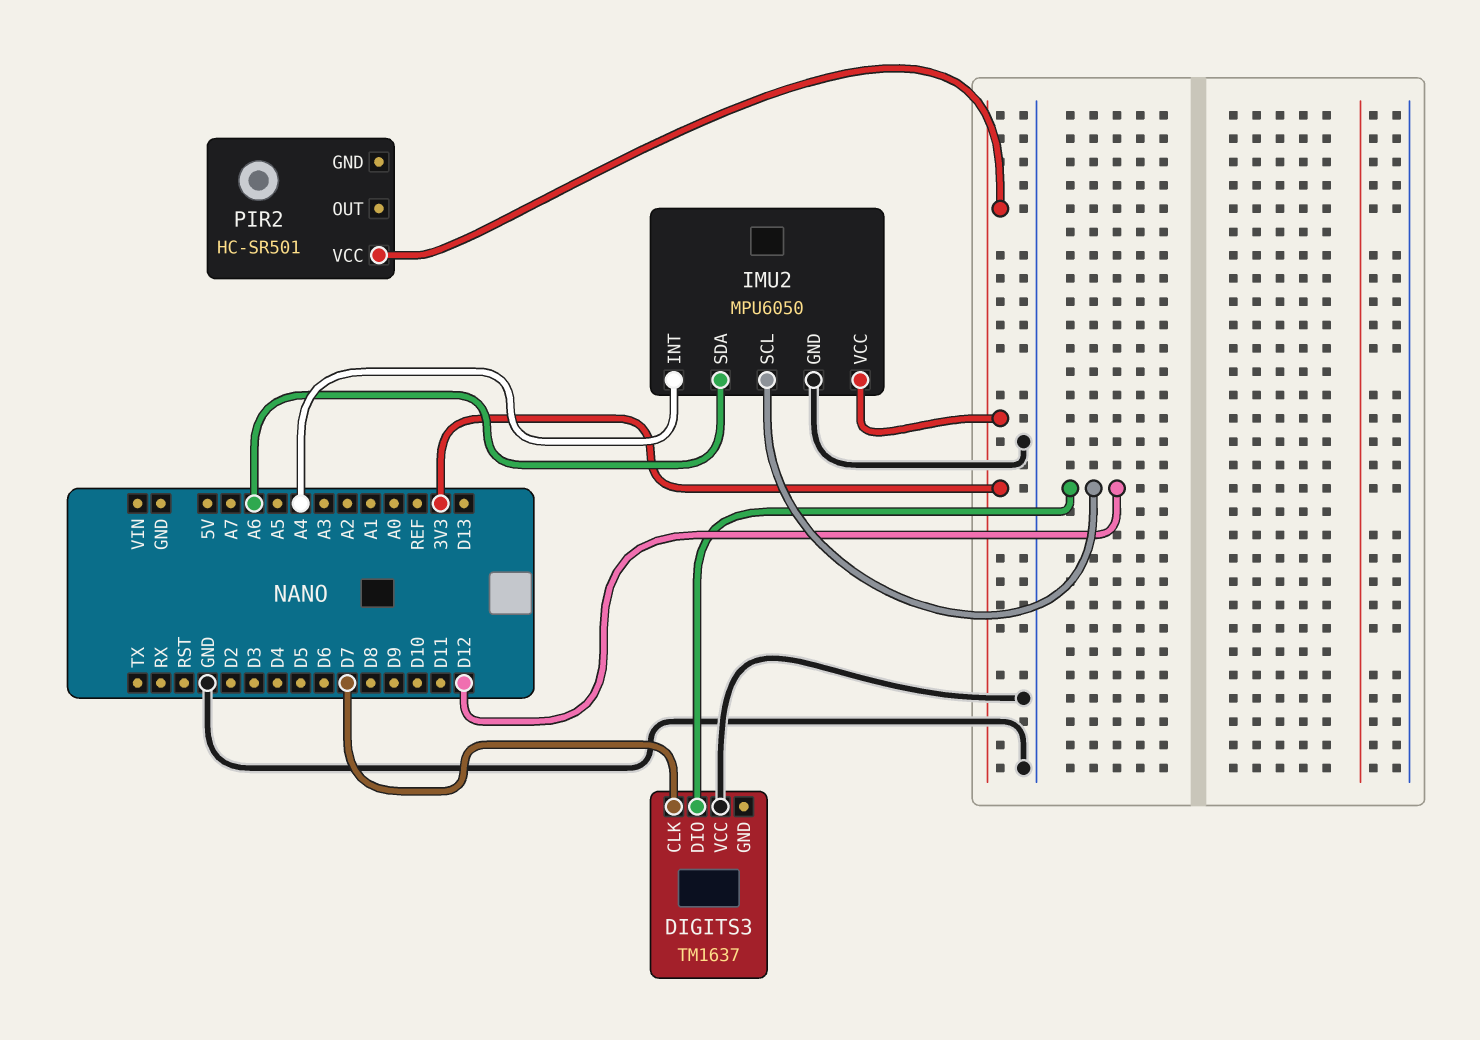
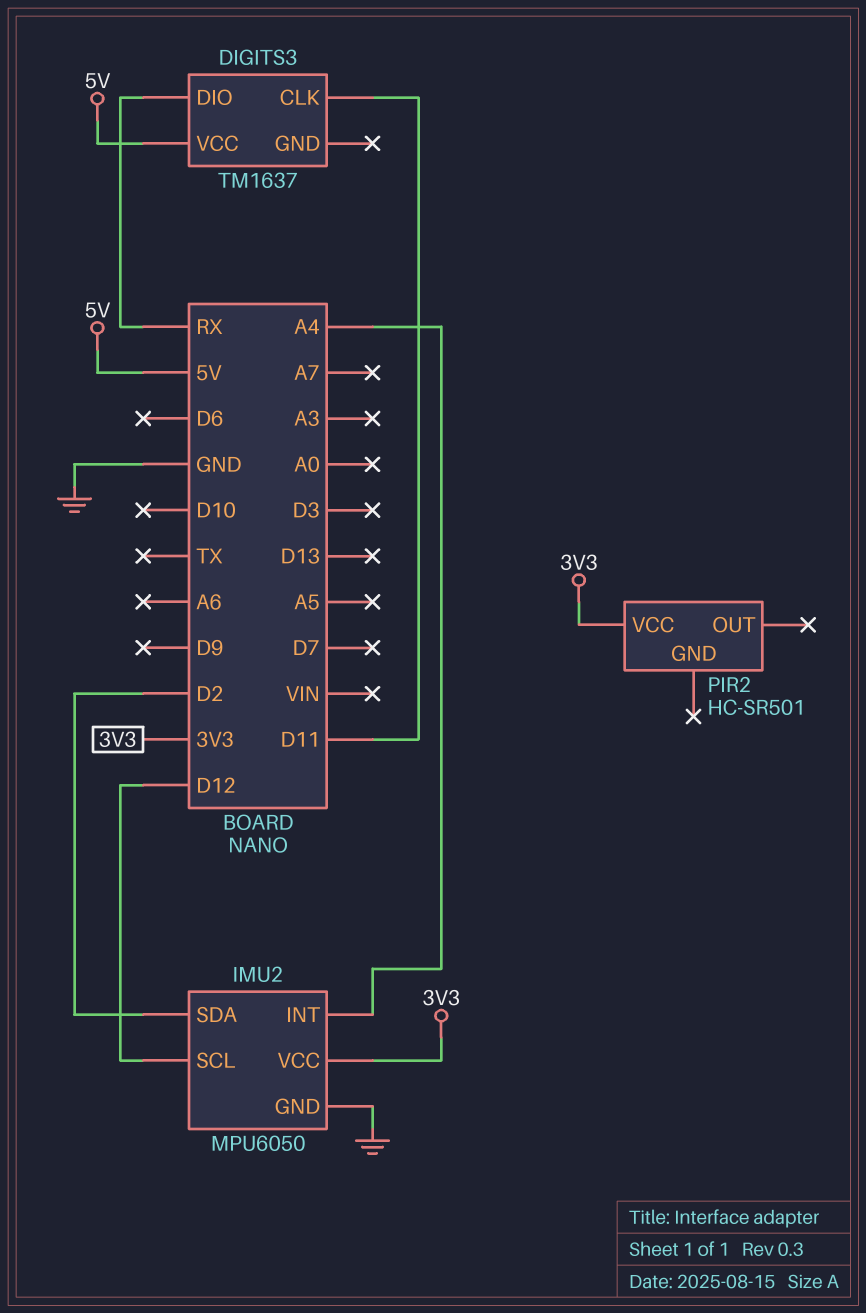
DIGITS3 pin CLK: D7 -> D11
DIGITS3 pin DIO: D12 -> RX
DIGITS3 pin VCC: GND -> 5V
IMU2 pin SDA: A6 -> D2

